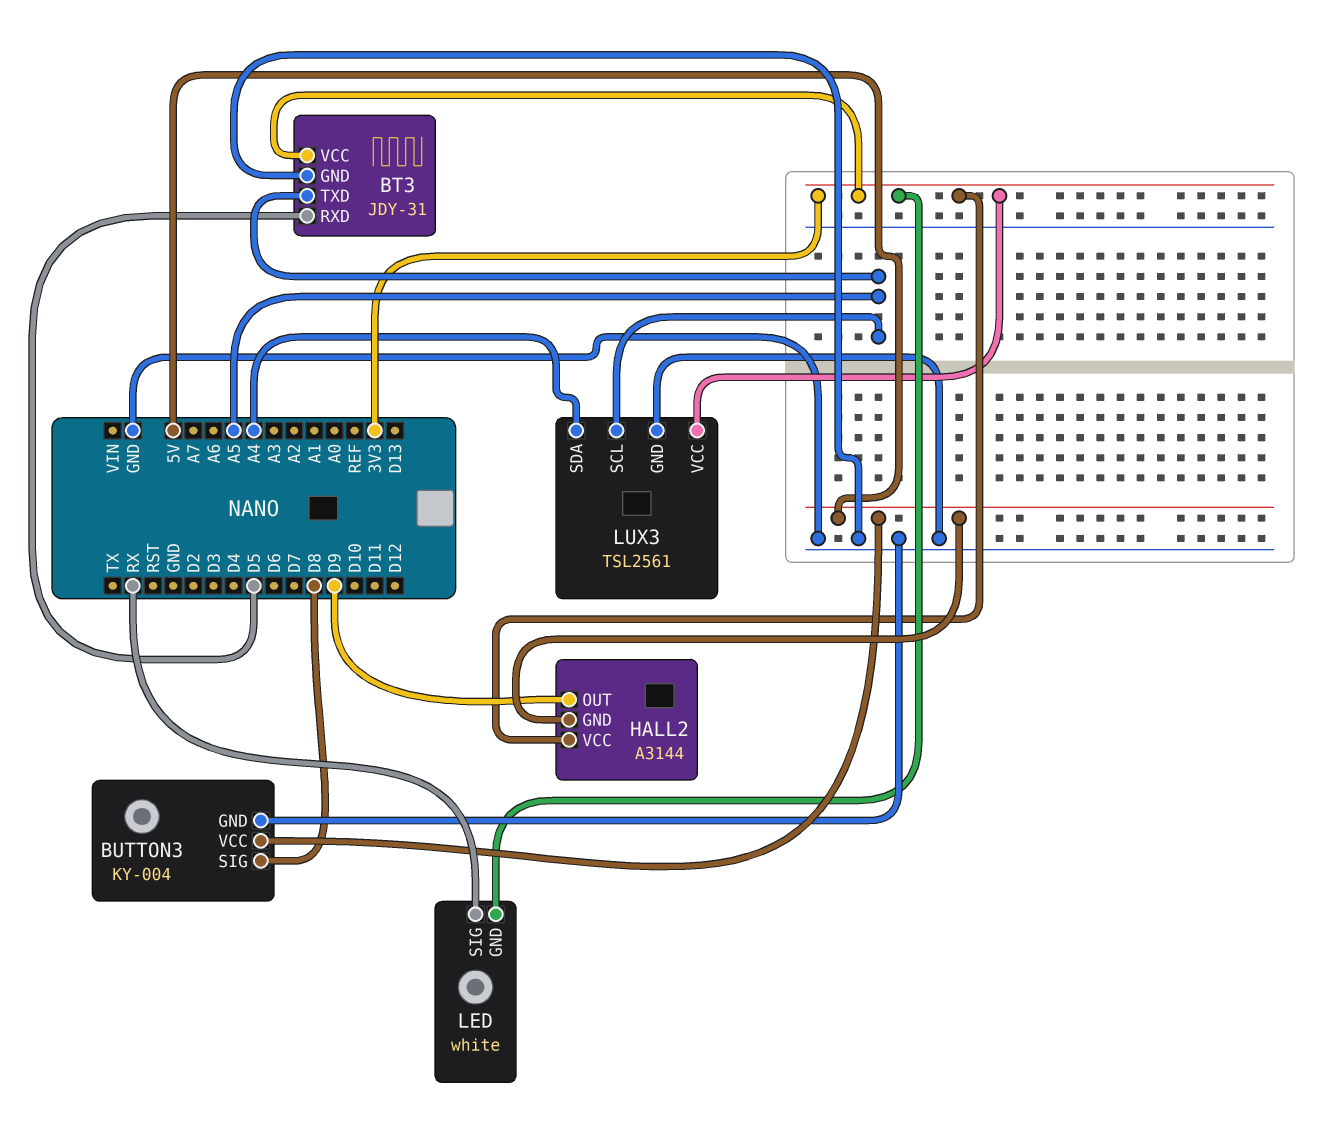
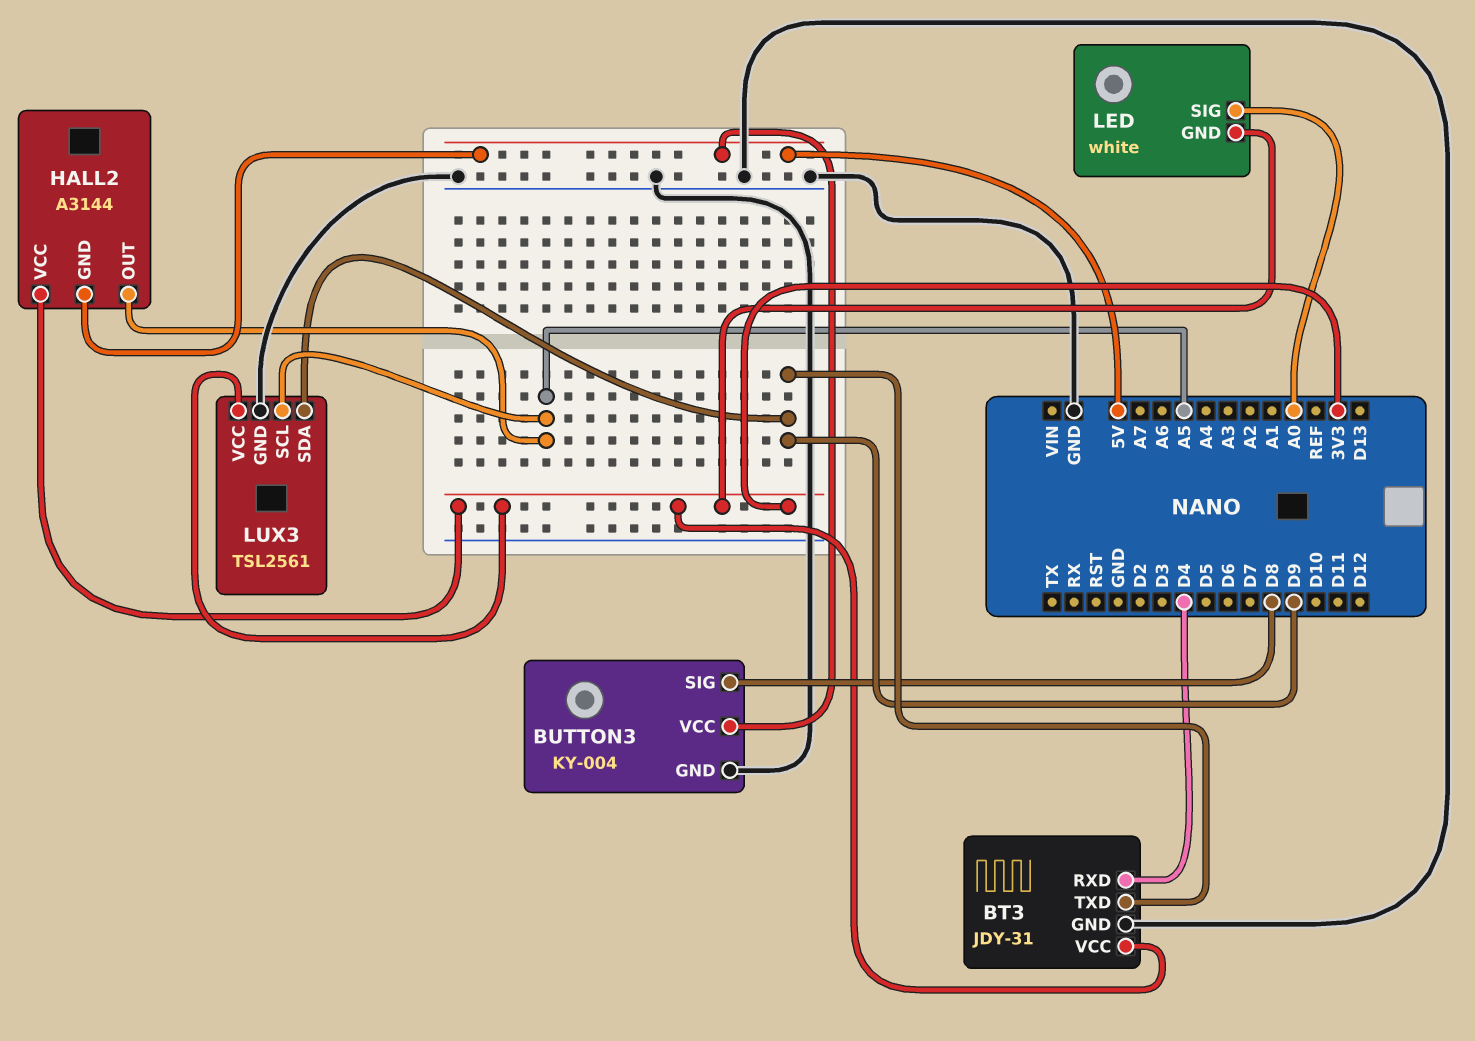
BT3 pin RXD: D5 -> D4
BT3 pin TXD: A5 -> D9
HALL2 pin OUT: D9 -> A5
LED pin SIG: RX -> A0
LUX3 pin SDA: A4 -> D9

